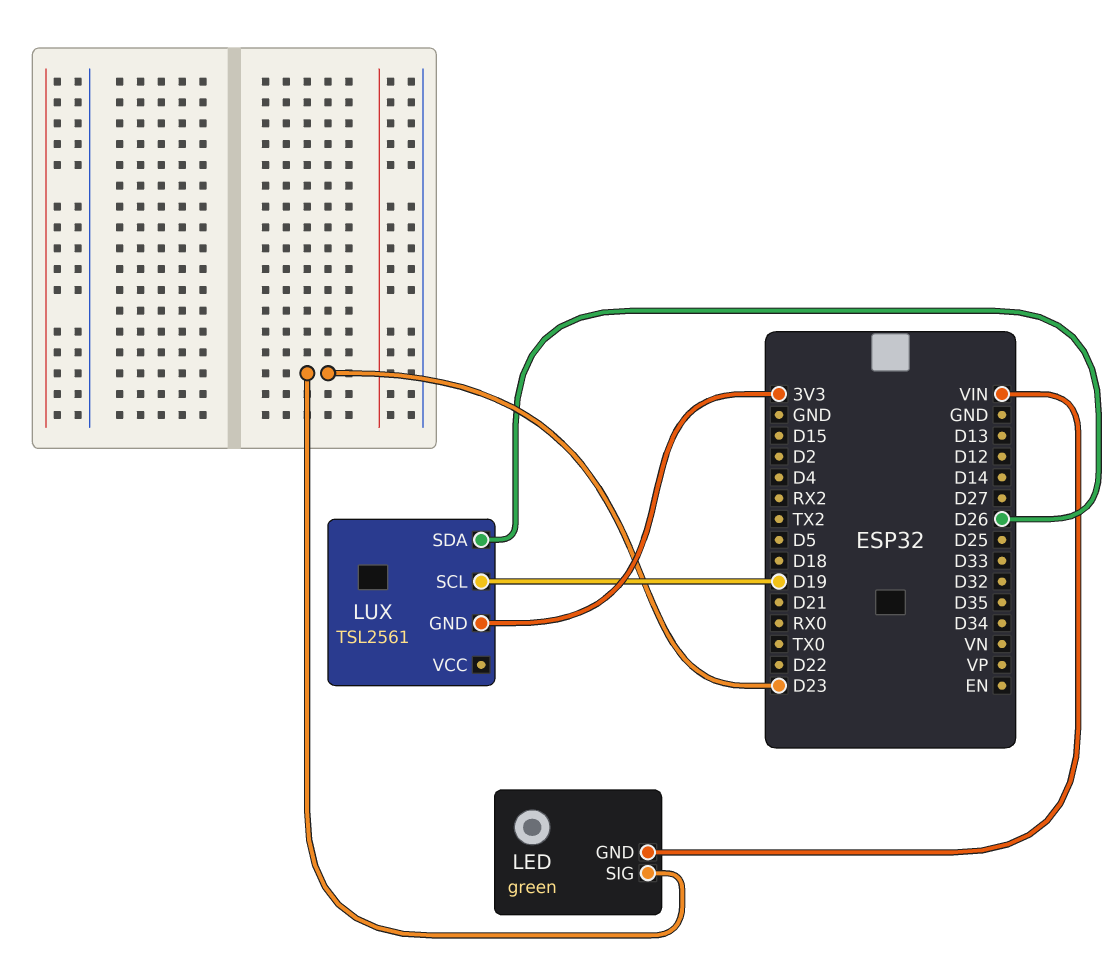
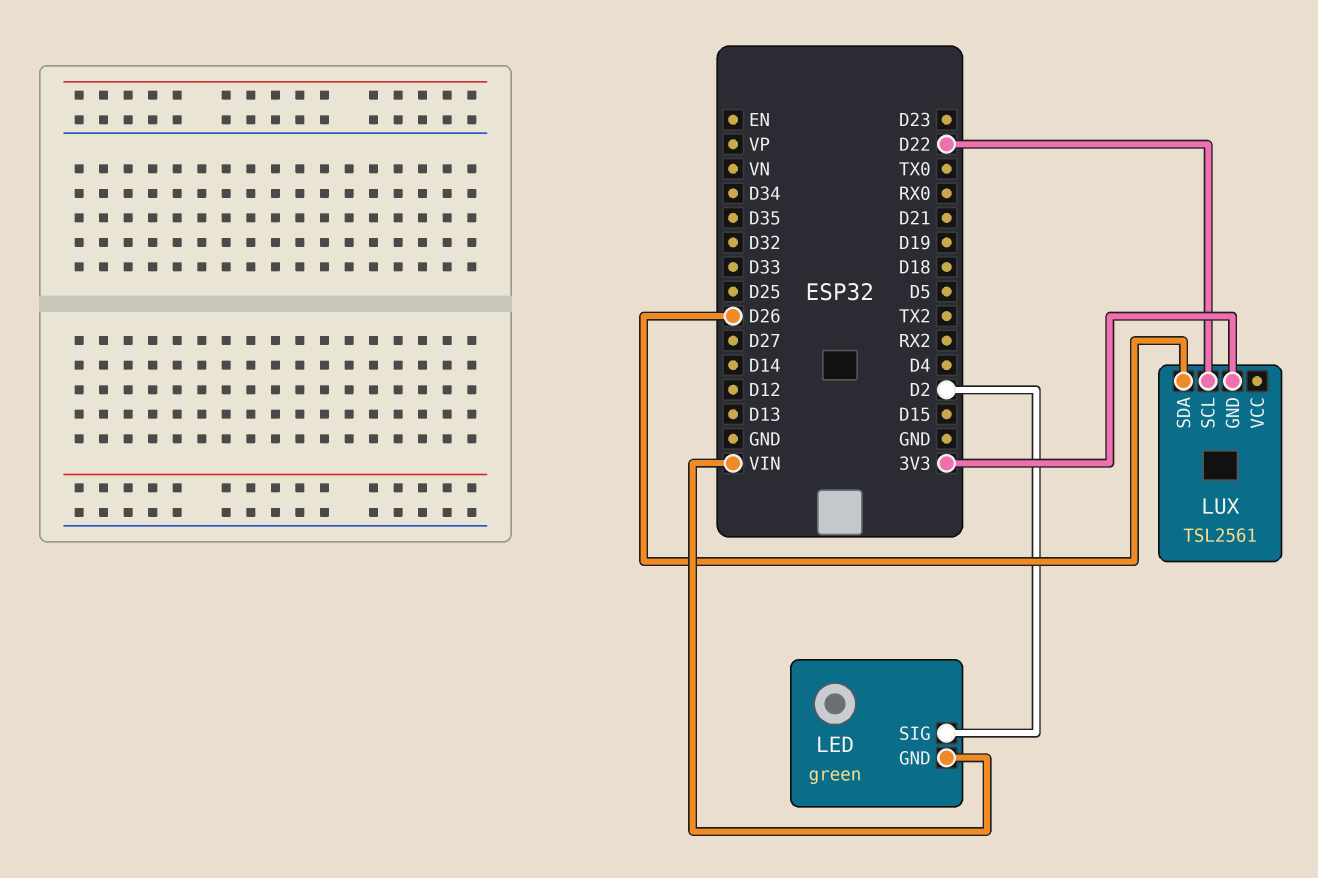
LED pin SIG: D23 -> D2
LUX pin SCL: D19 -> D22

